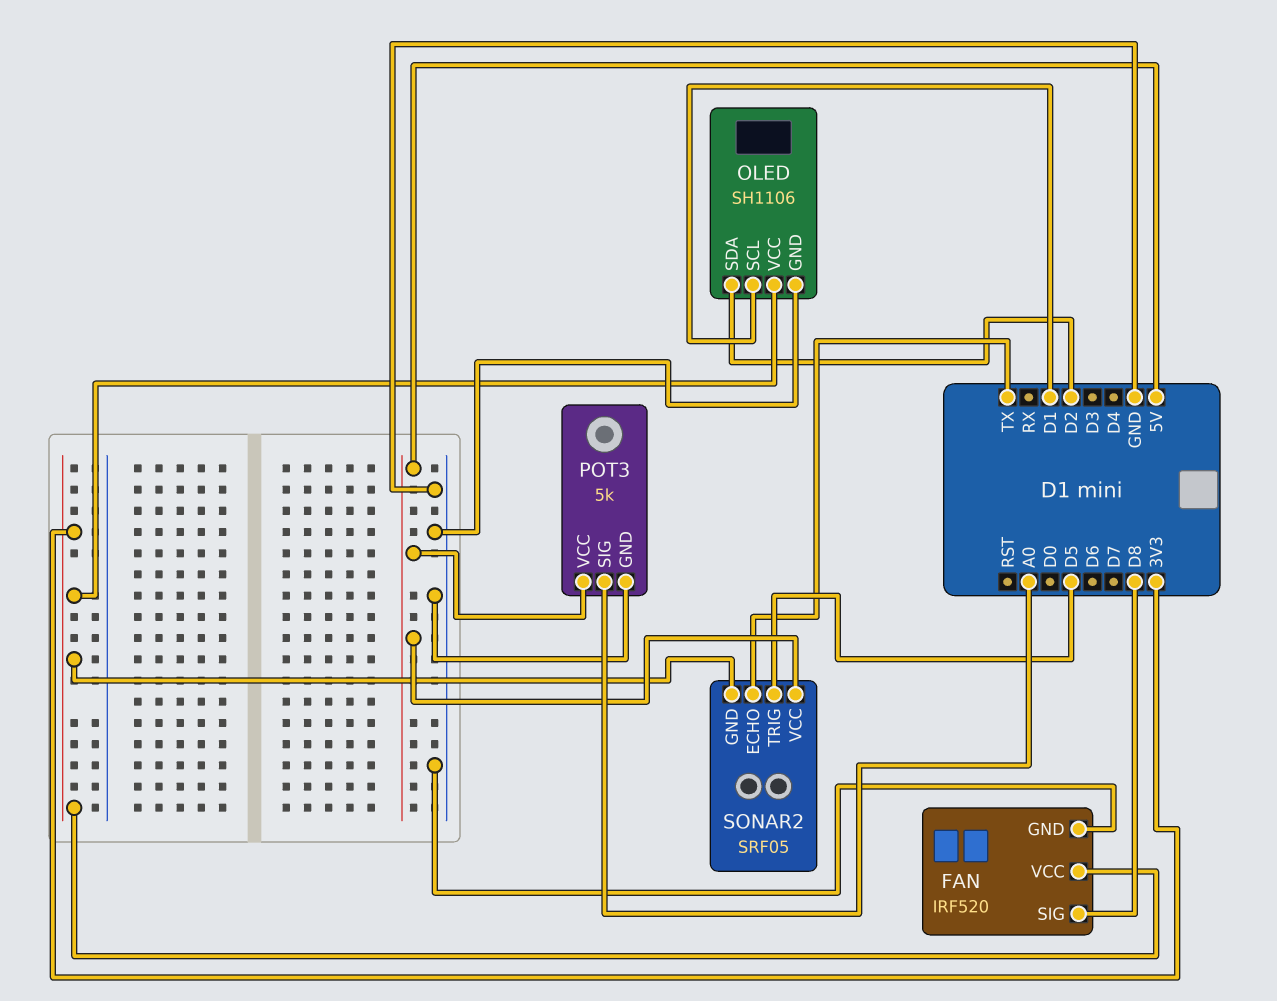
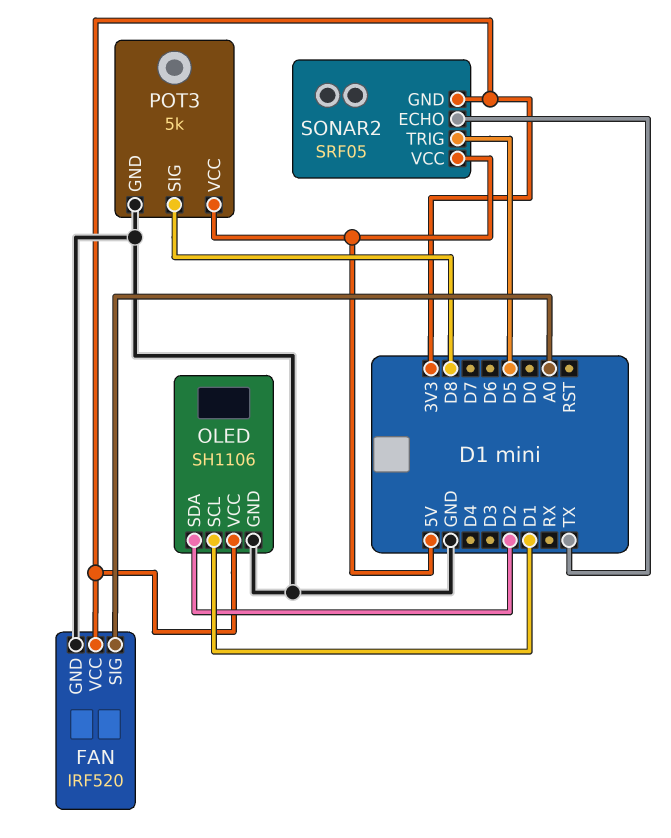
FAN pin SIG: D8 -> A0
POT3 pin SIG: A0 -> D8

